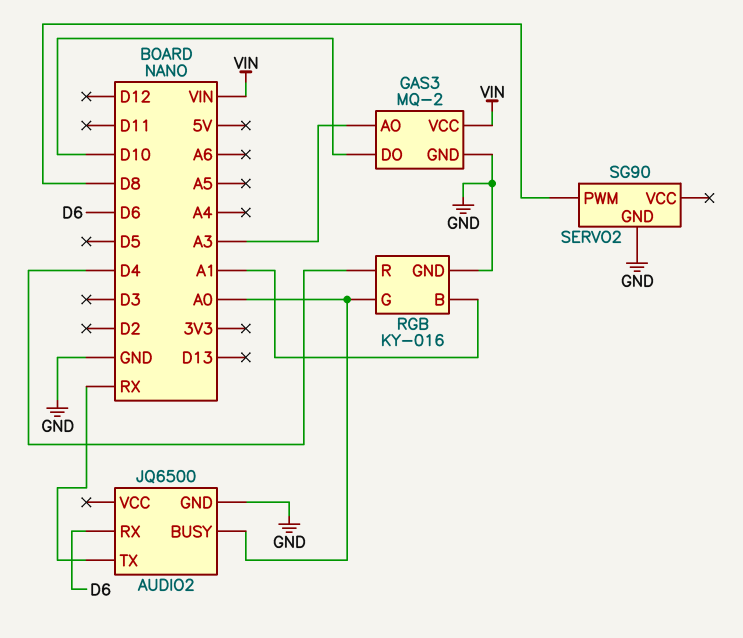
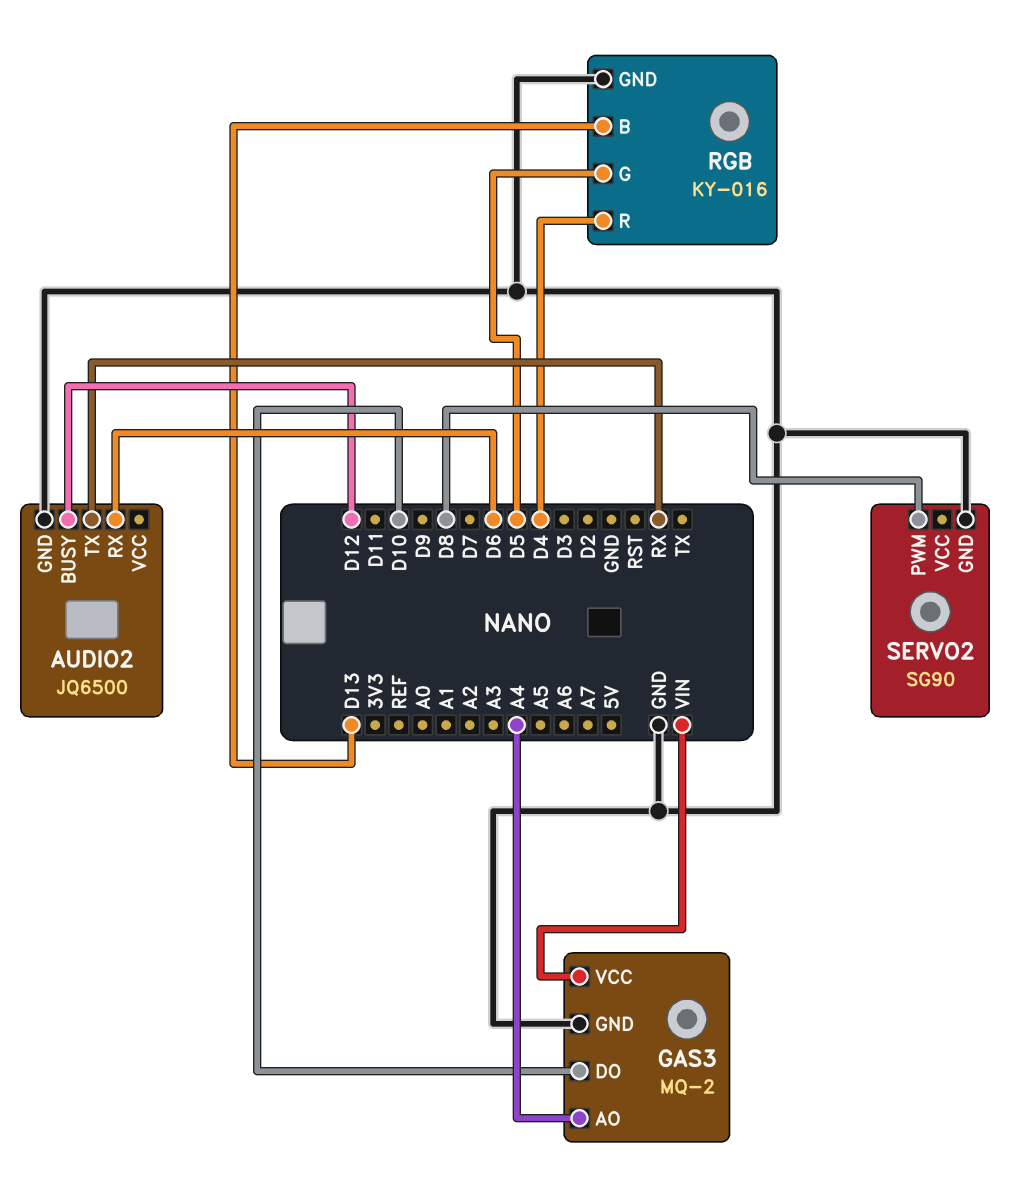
AUDIO2 pin BUSY: A0 -> D12
GAS3 pin AO: A3 -> A4
RGB pin B: A1 -> D13
RGB pin G: A0 -> D5

